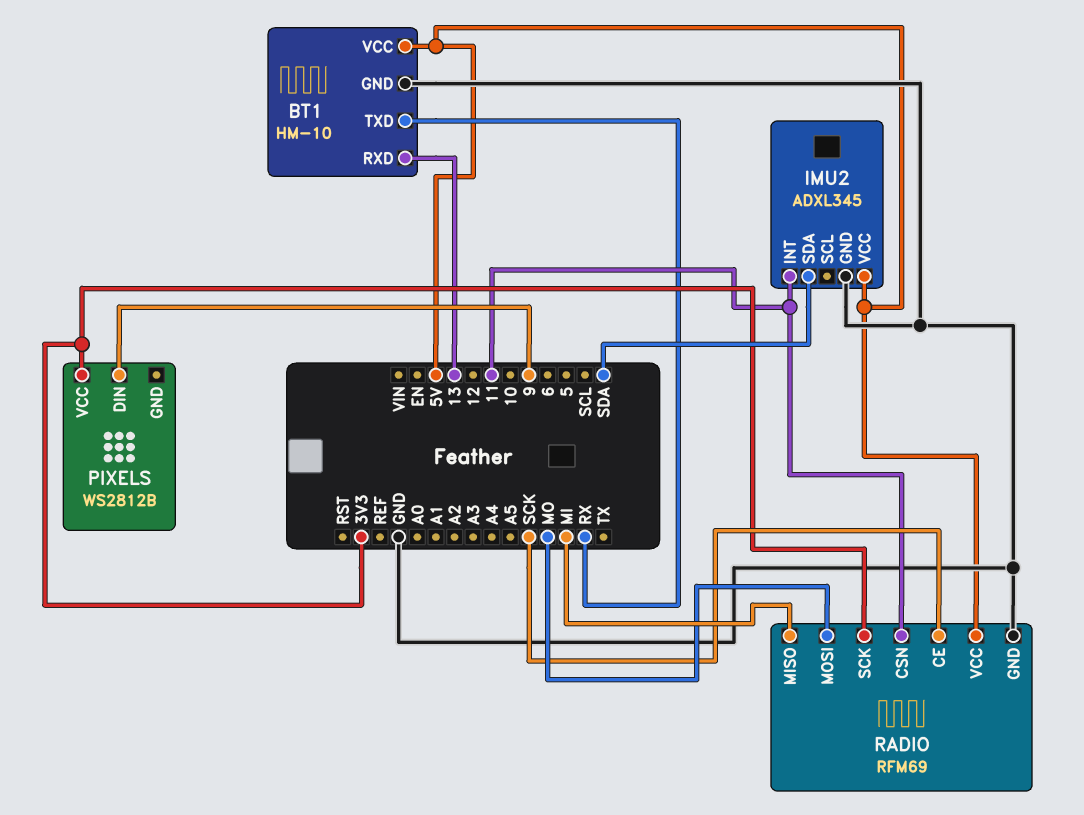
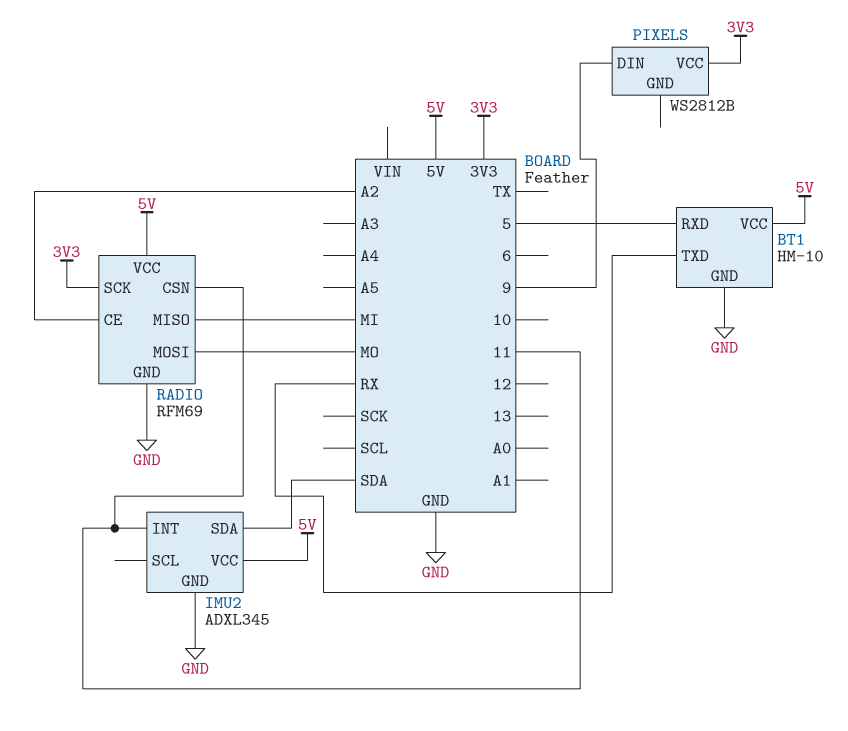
BT1 pin RXD: 13 -> 5
RADIO pin CE: SCK -> A2

